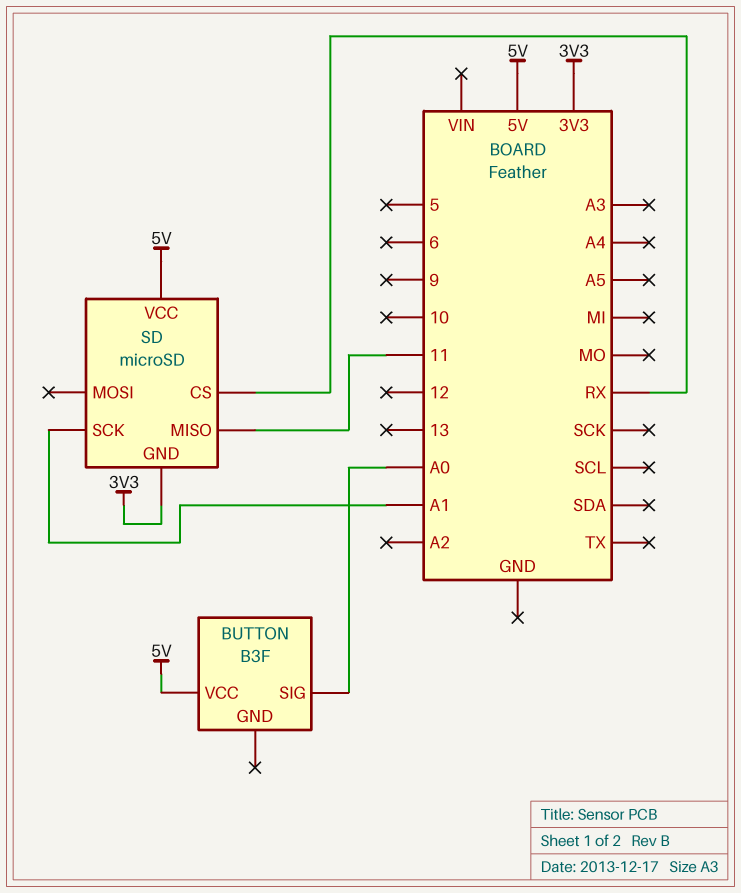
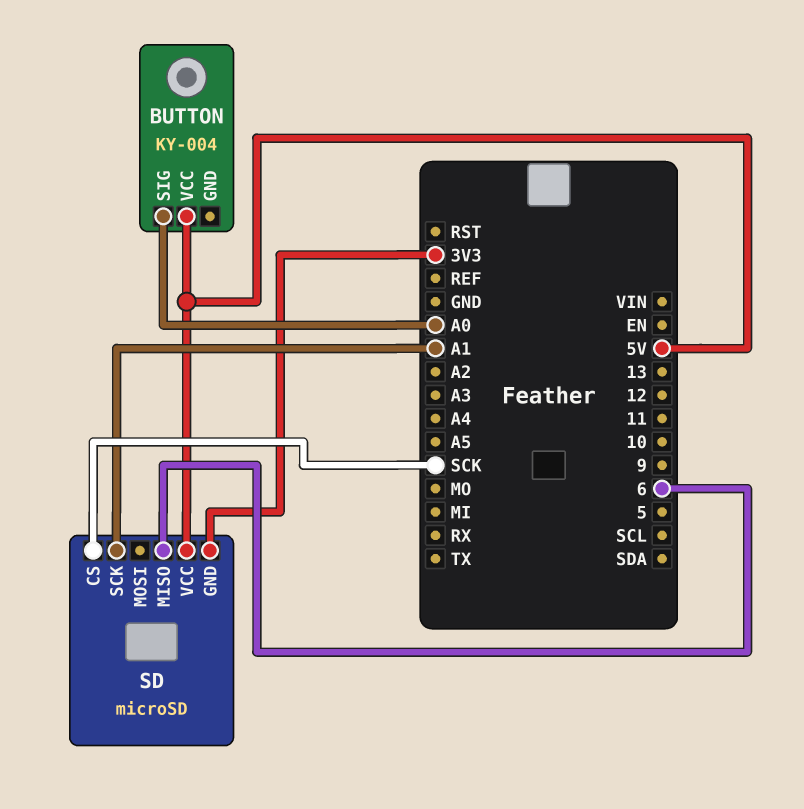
BUTTON: B3F -> KY-004
SD pin CS: RX -> SCK
SD pin MISO: 11 -> 6

